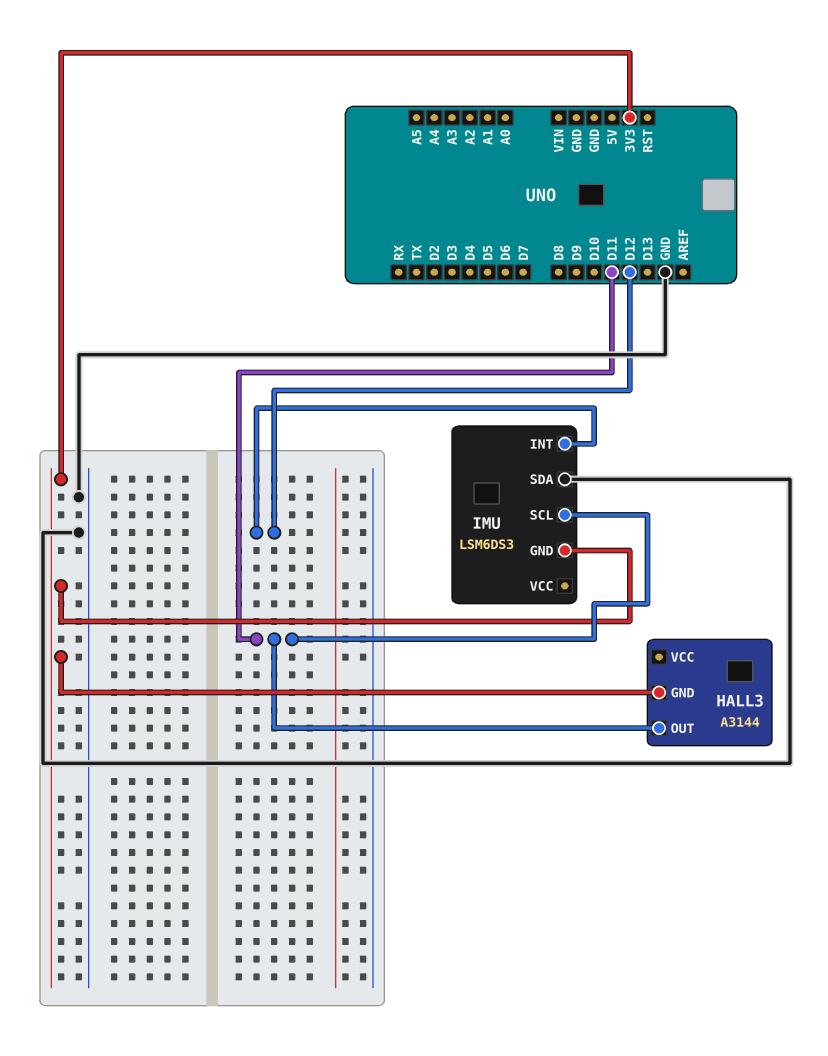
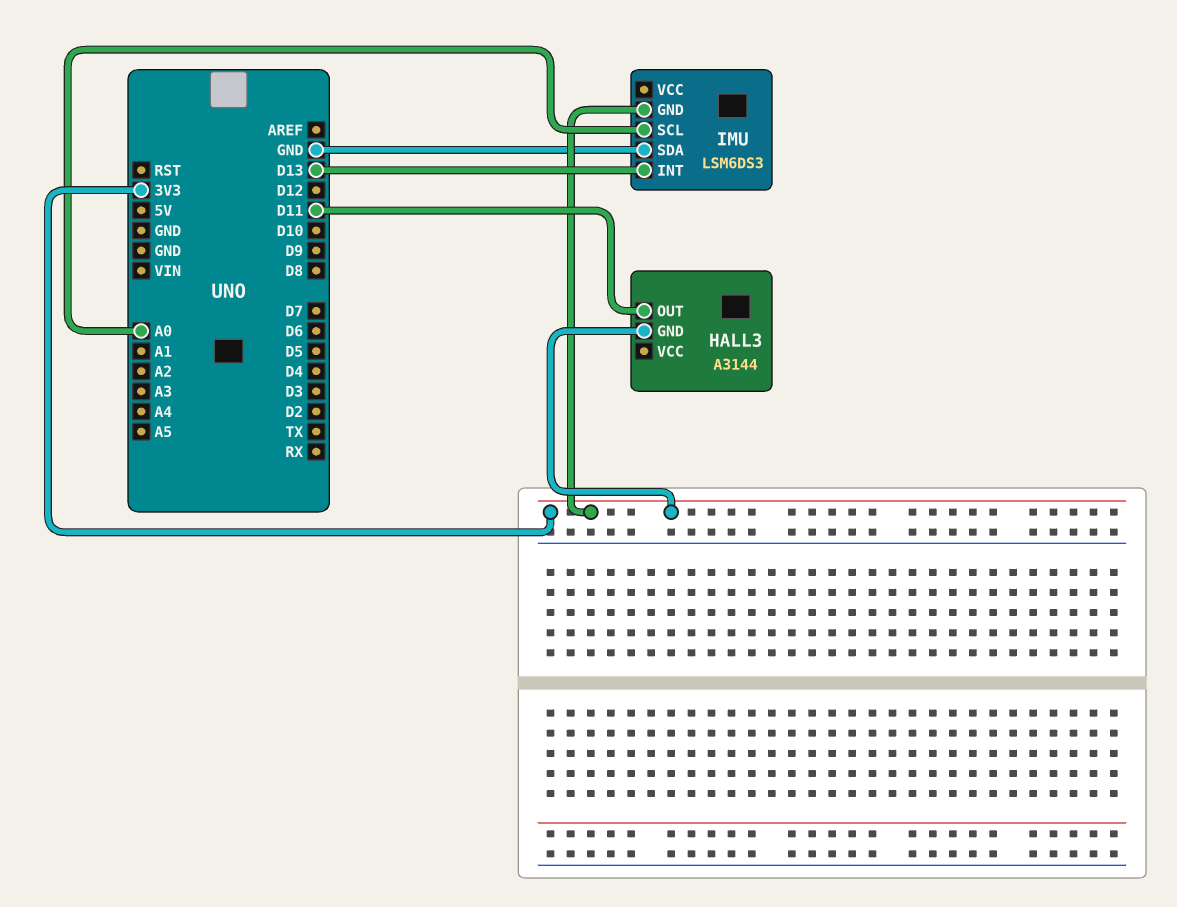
IMU pin INT: D12 -> D13
IMU pin SCL: D11 -> A0

